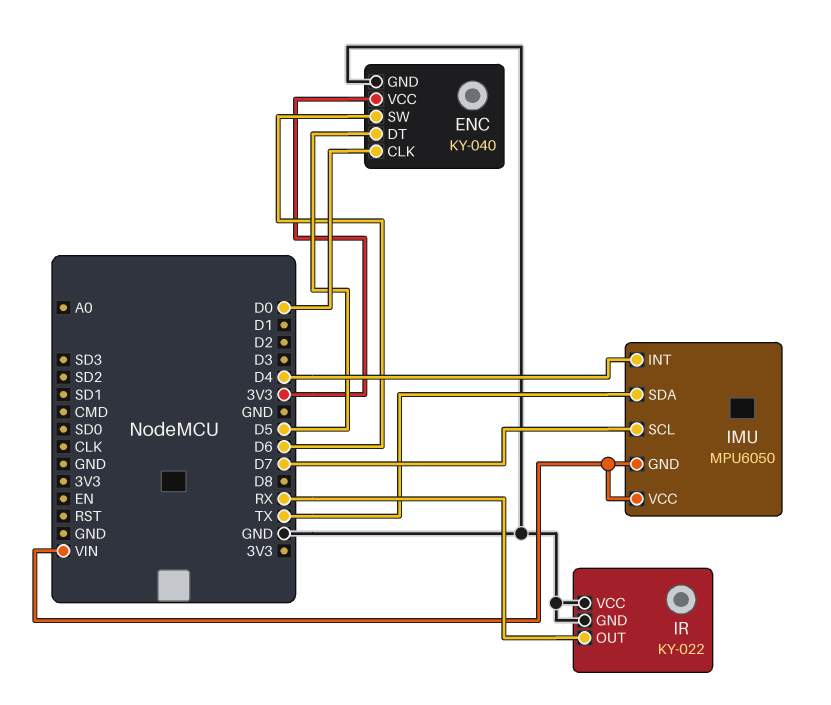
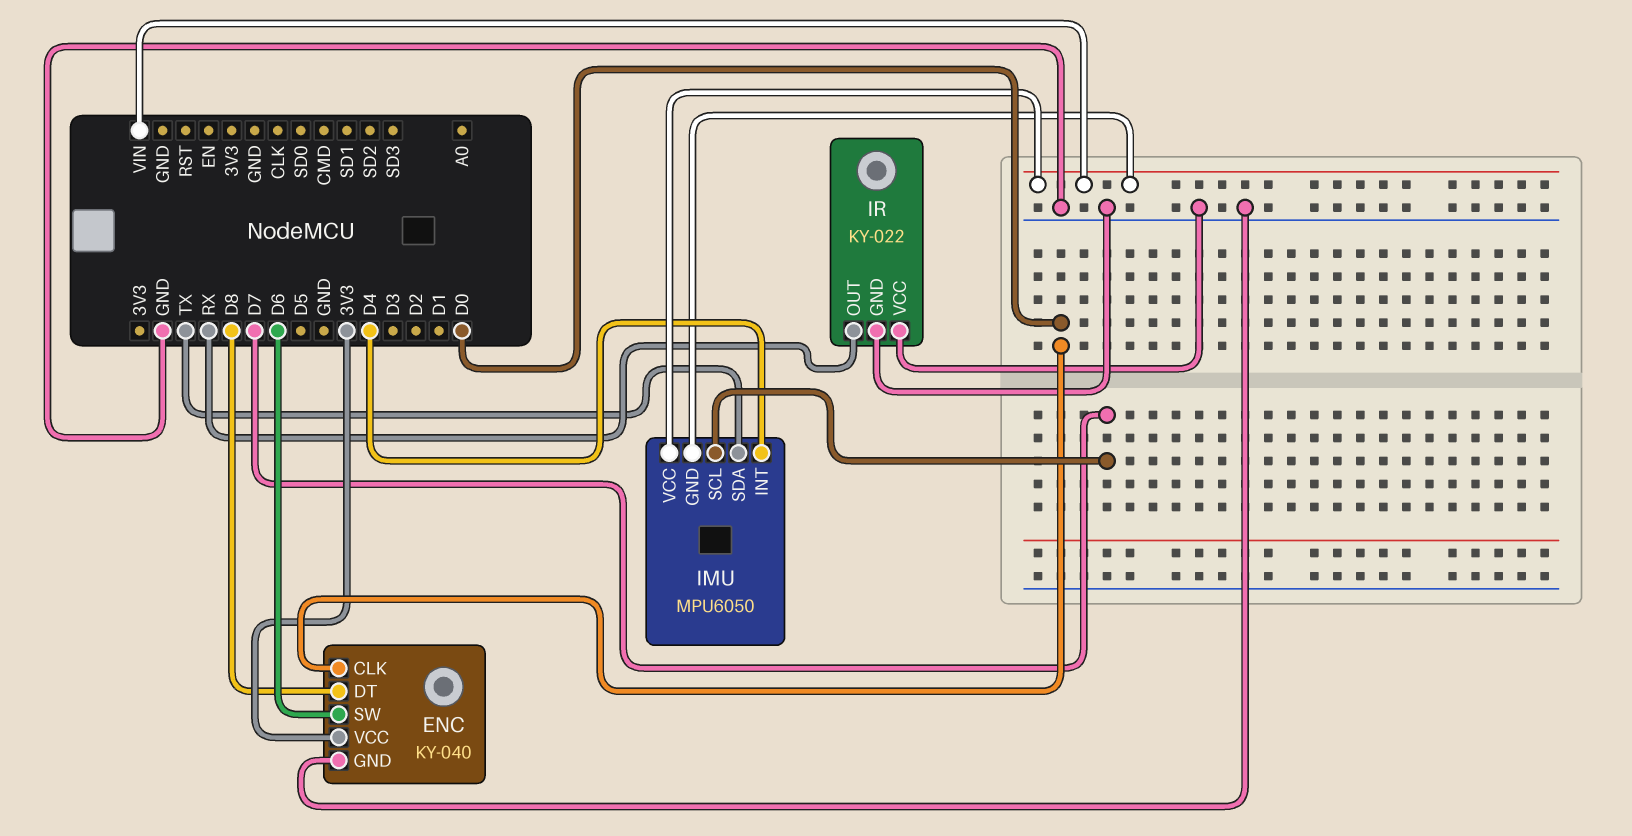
ENC pin DT: D5 -> D8

